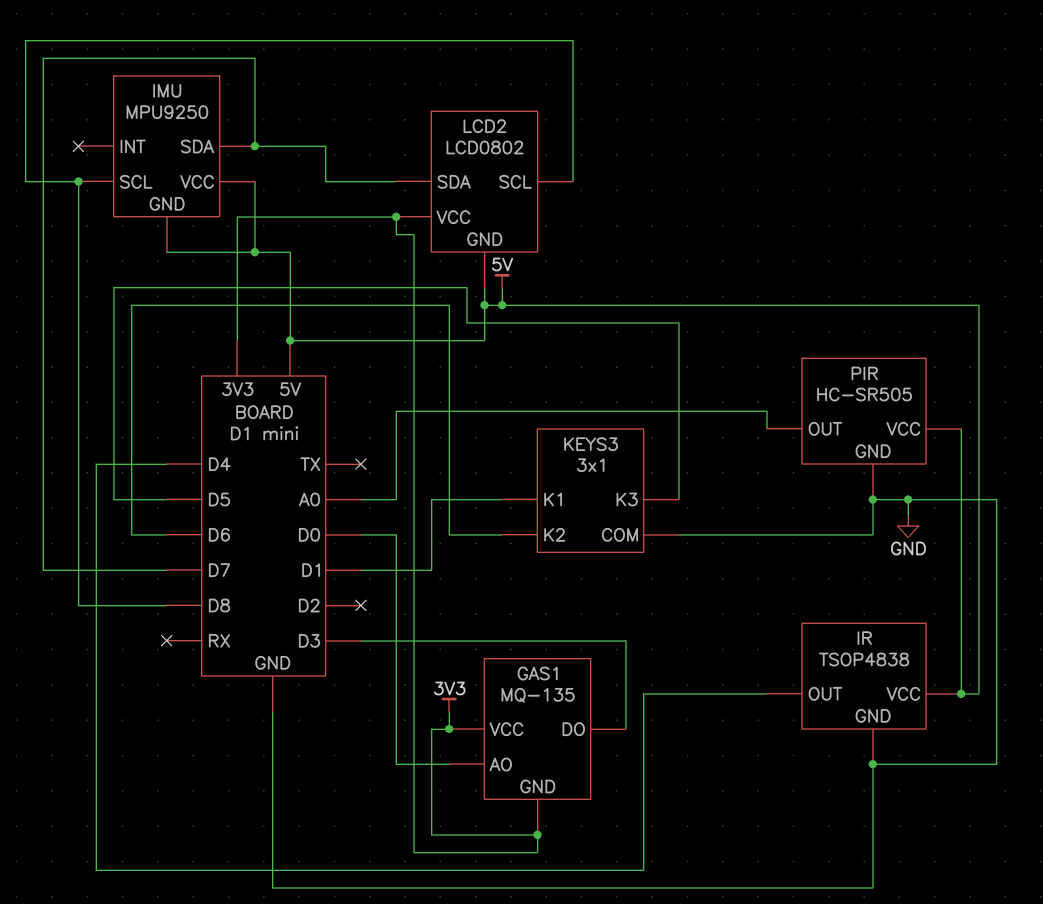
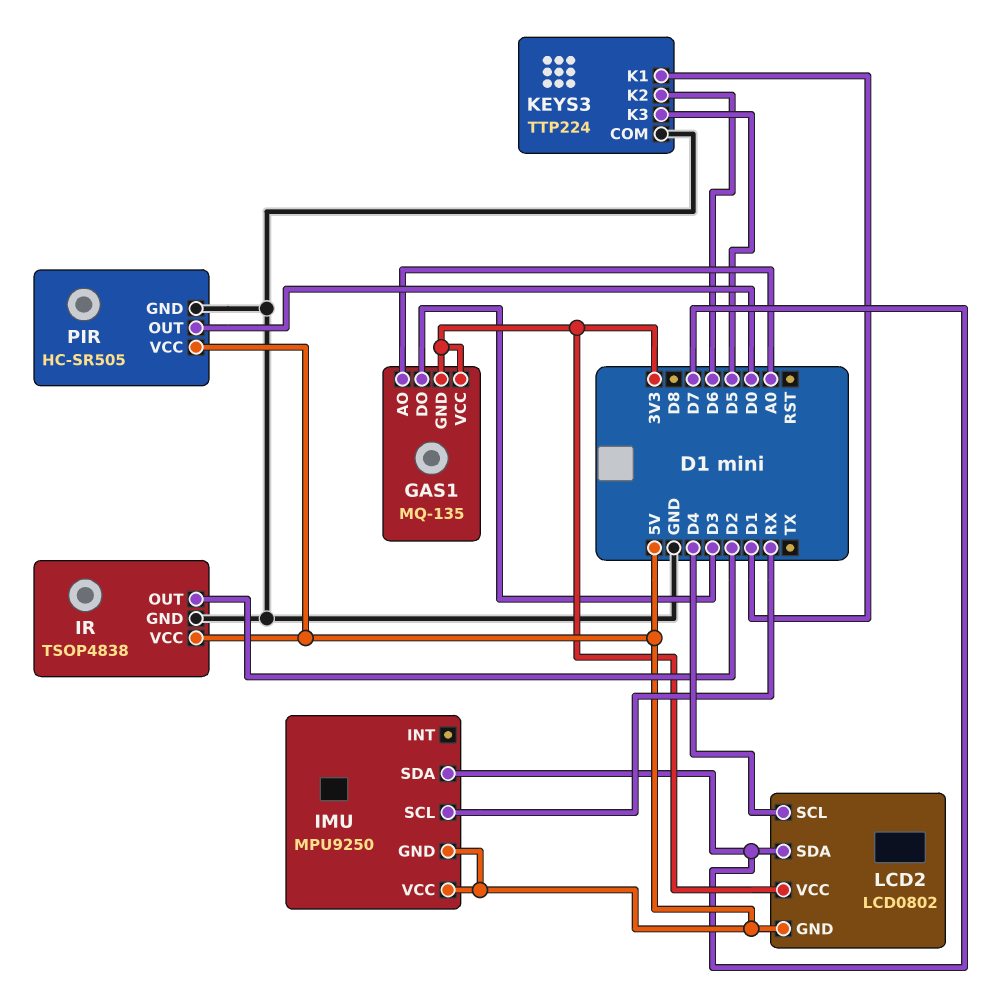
GAS1 pin AO: D0 -> A0
IMU pin SCL: D8 -> RX
IR pin OUT: D4 -> D2
KEYS3: 3x1 -> TTP224
LCD2 pin SCL: D8 -> D4
PIR pin OUT: A0 -> D0

